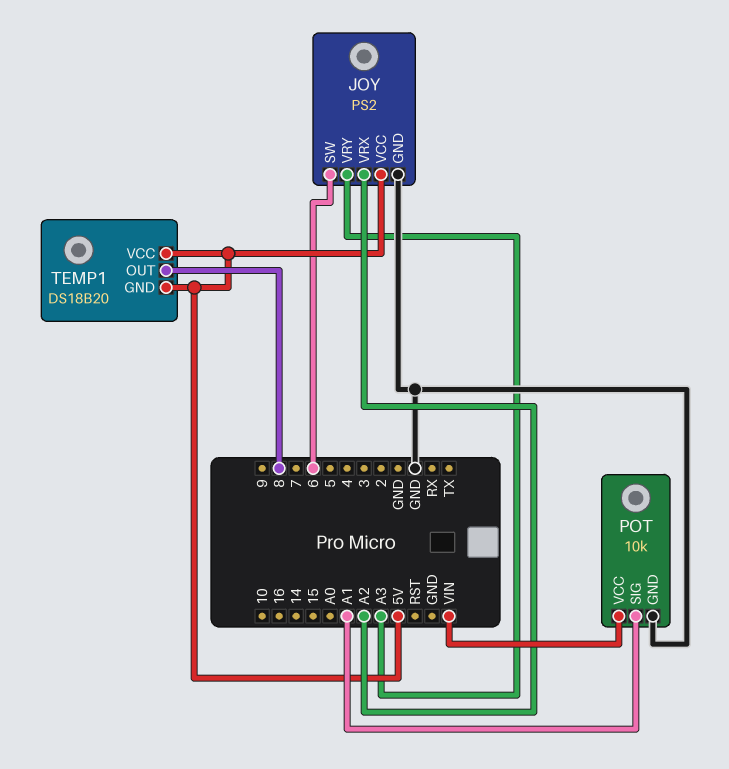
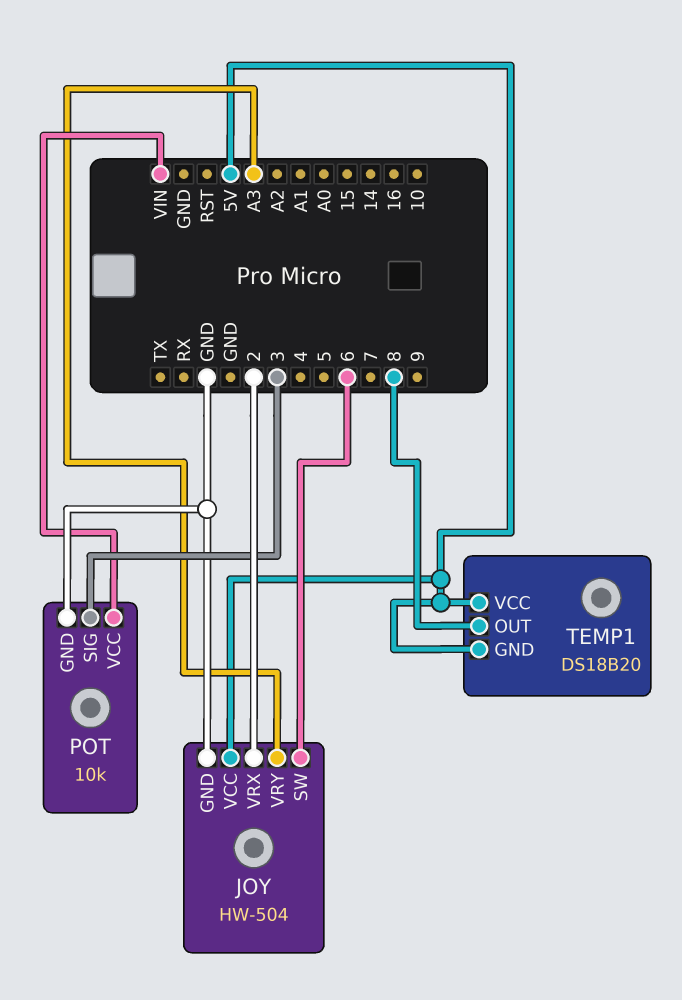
JOY: PS2 -> HW-504
JOY pin VRX: A2 -> 2
POT pin SIG: A1 -> 3

